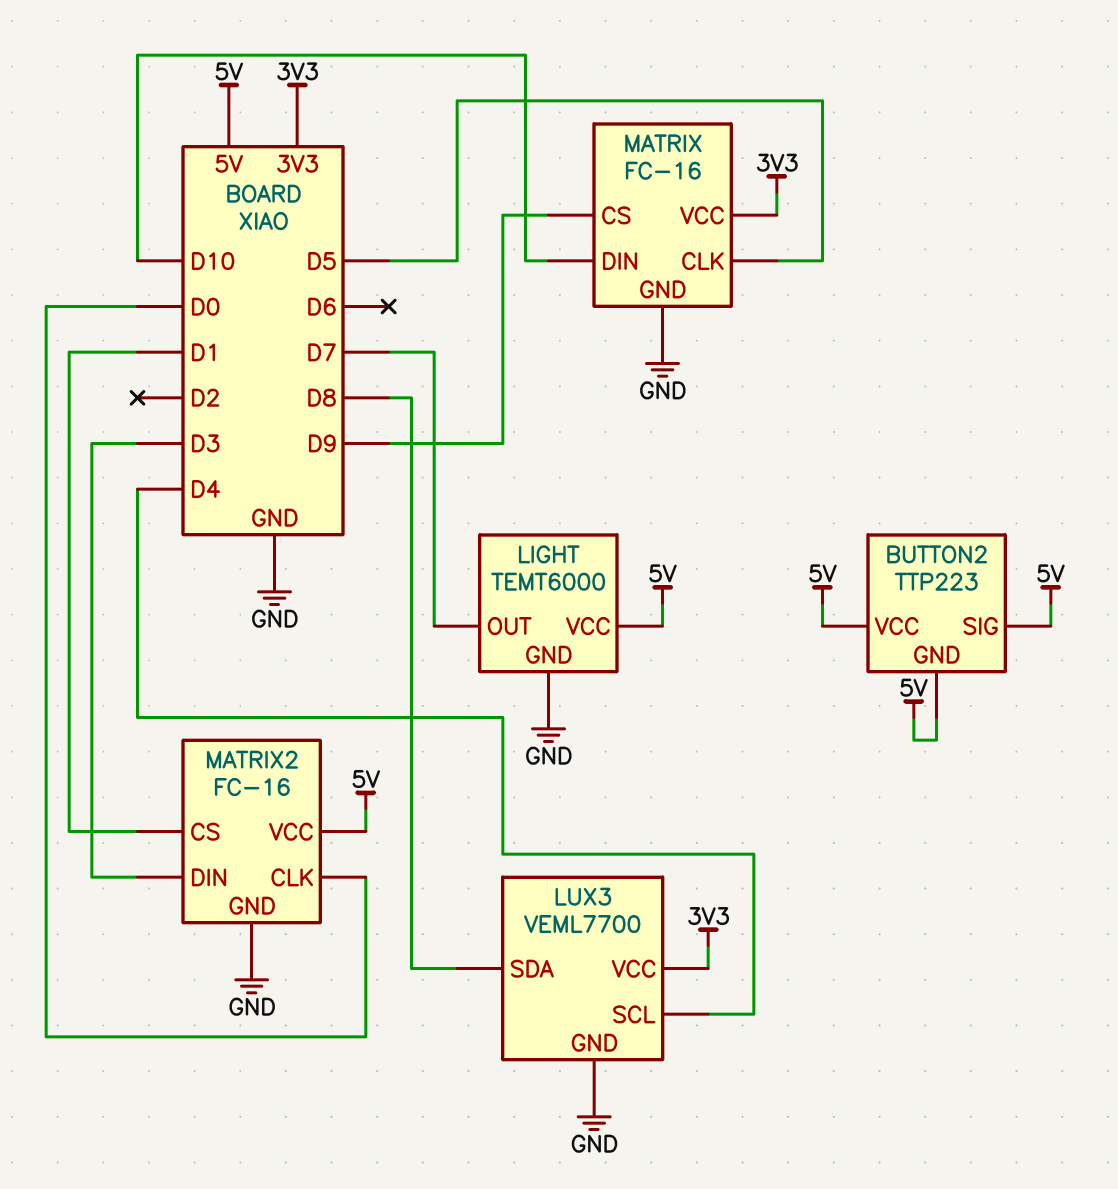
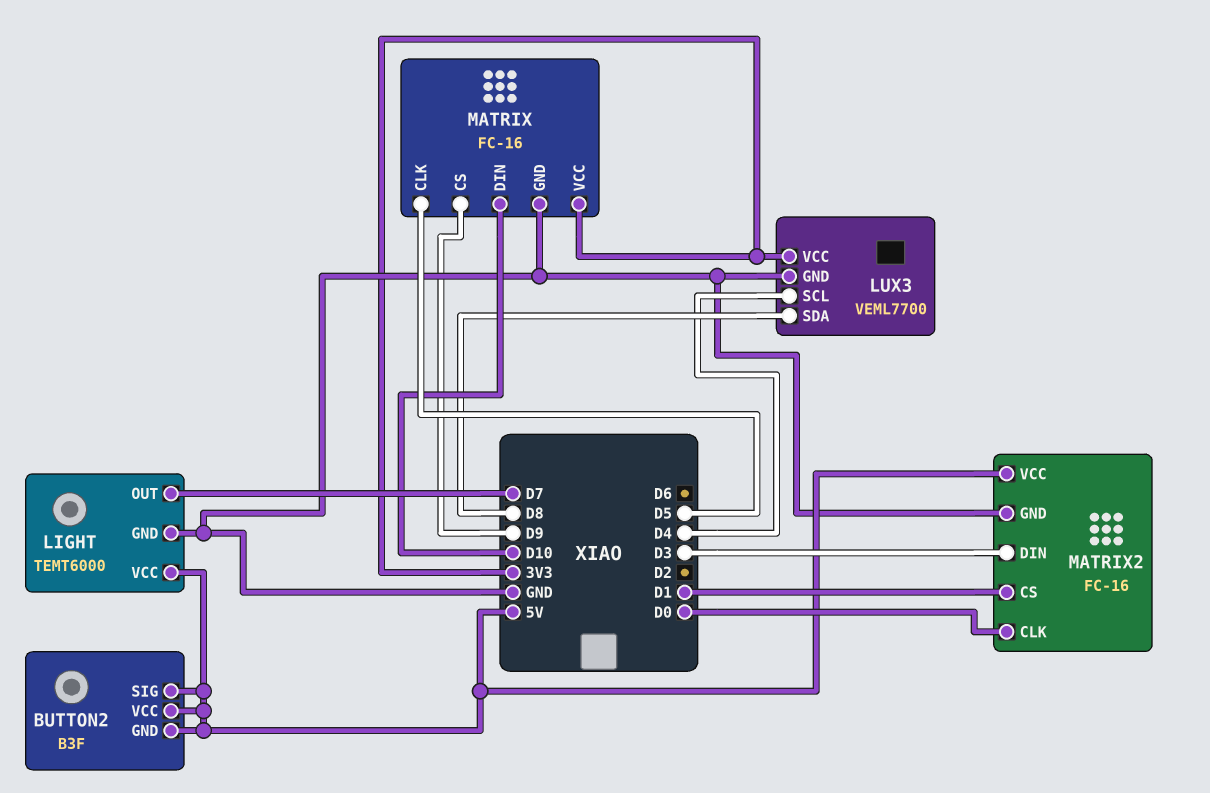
BUTTON2: TTP223 -> B3F

